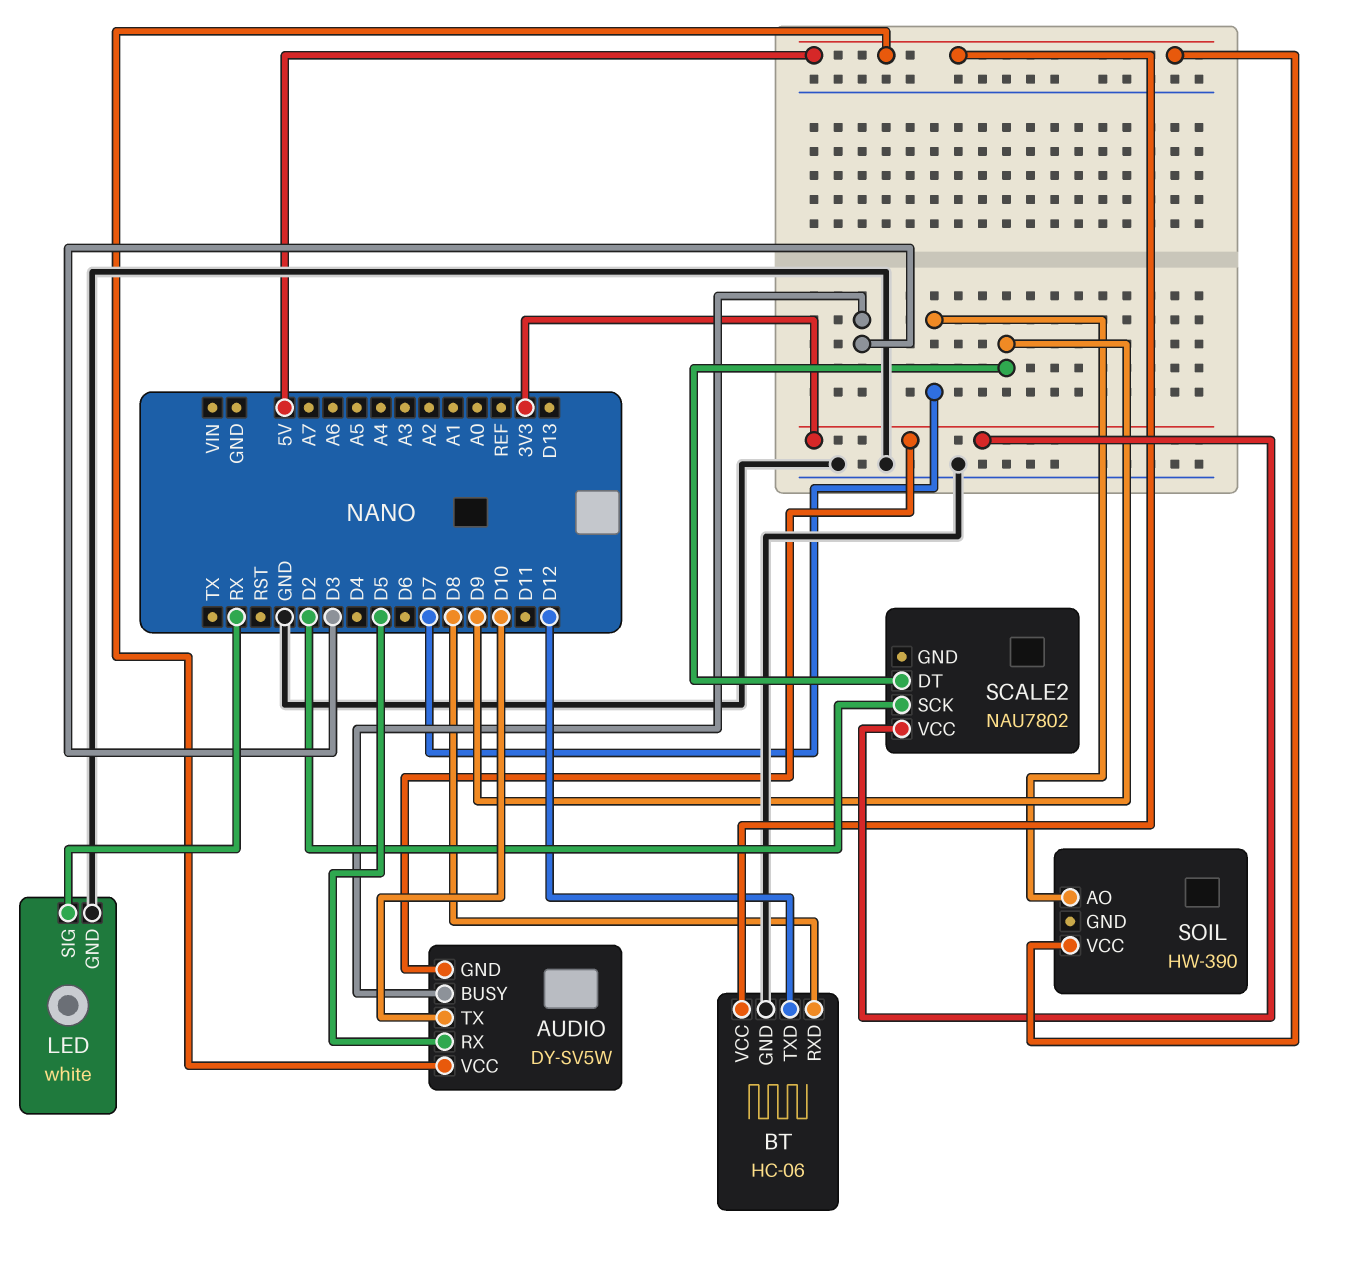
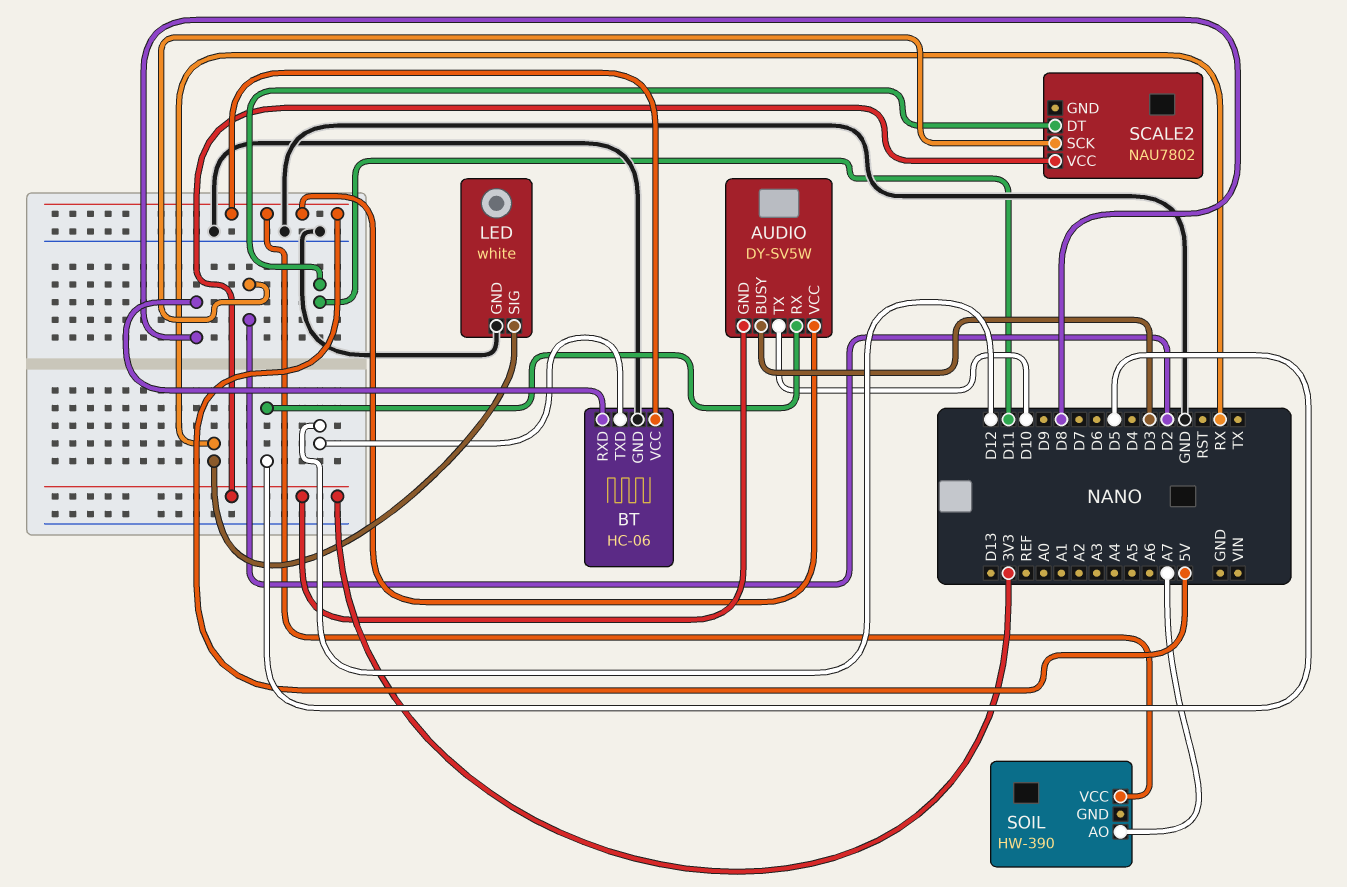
SCALE2 pin DT: D9 -> D11
SOIL pin AO: D7 -> A7

